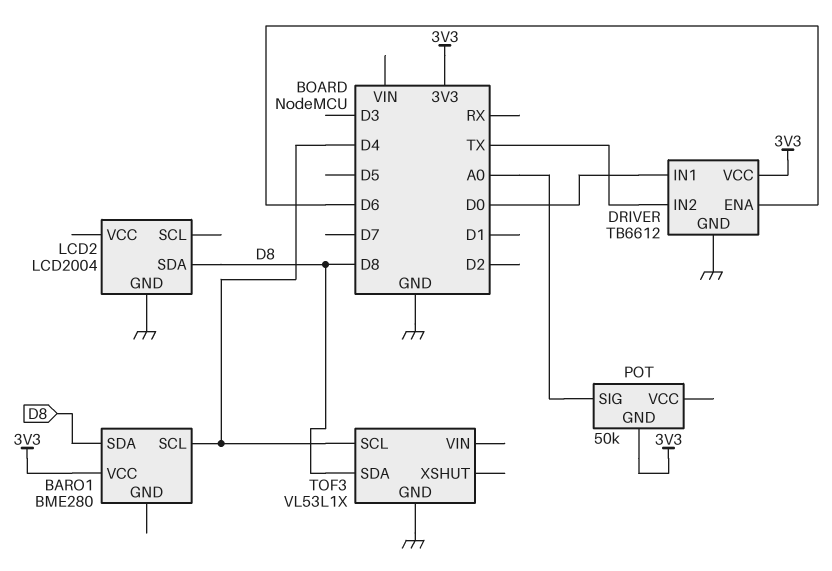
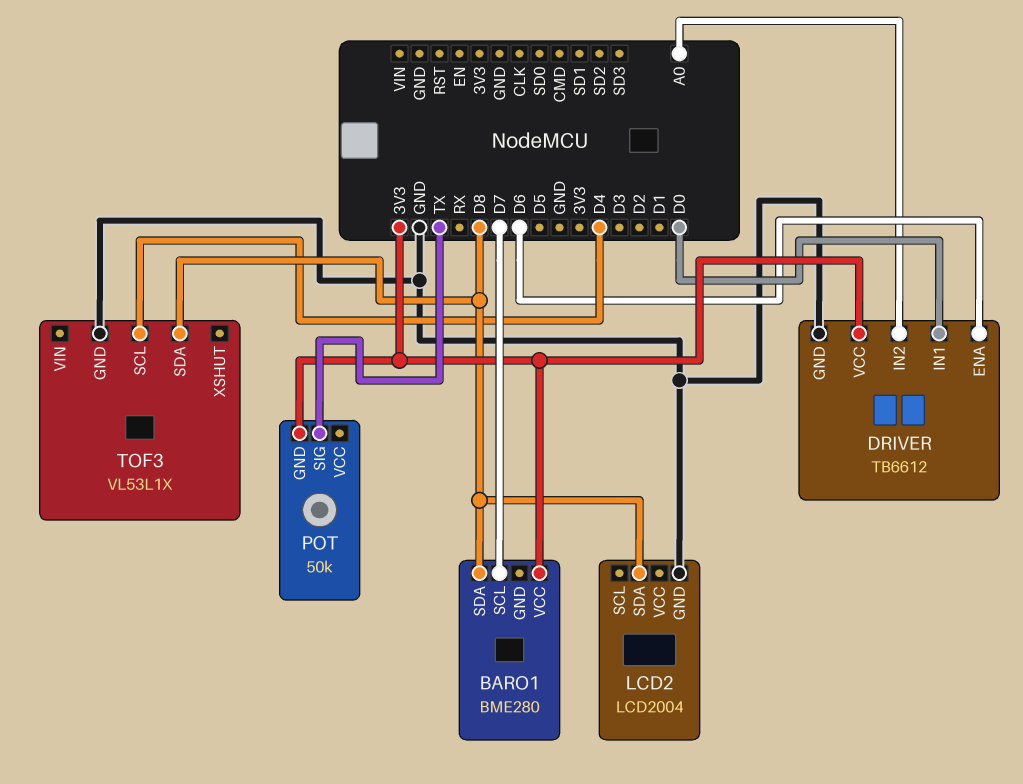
BARO1 pin SCL: D4 -> D7
DRIVER pin IN2: TX -> A0
POT pin SIG: A0 -> TX

